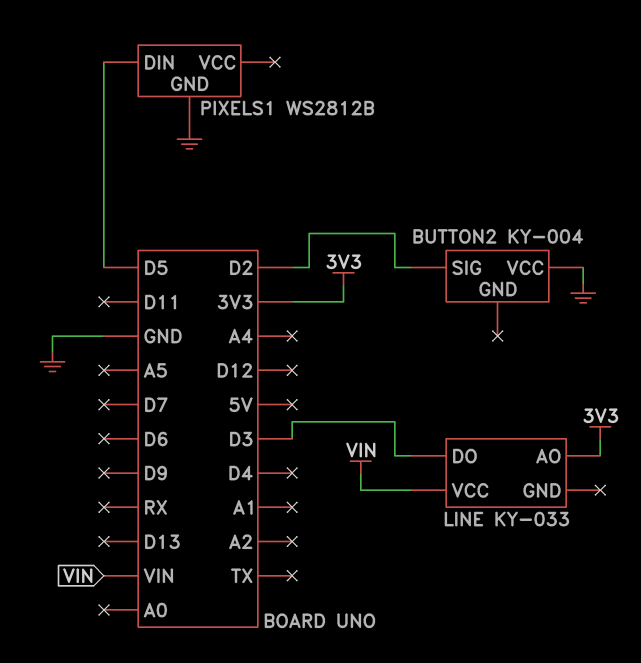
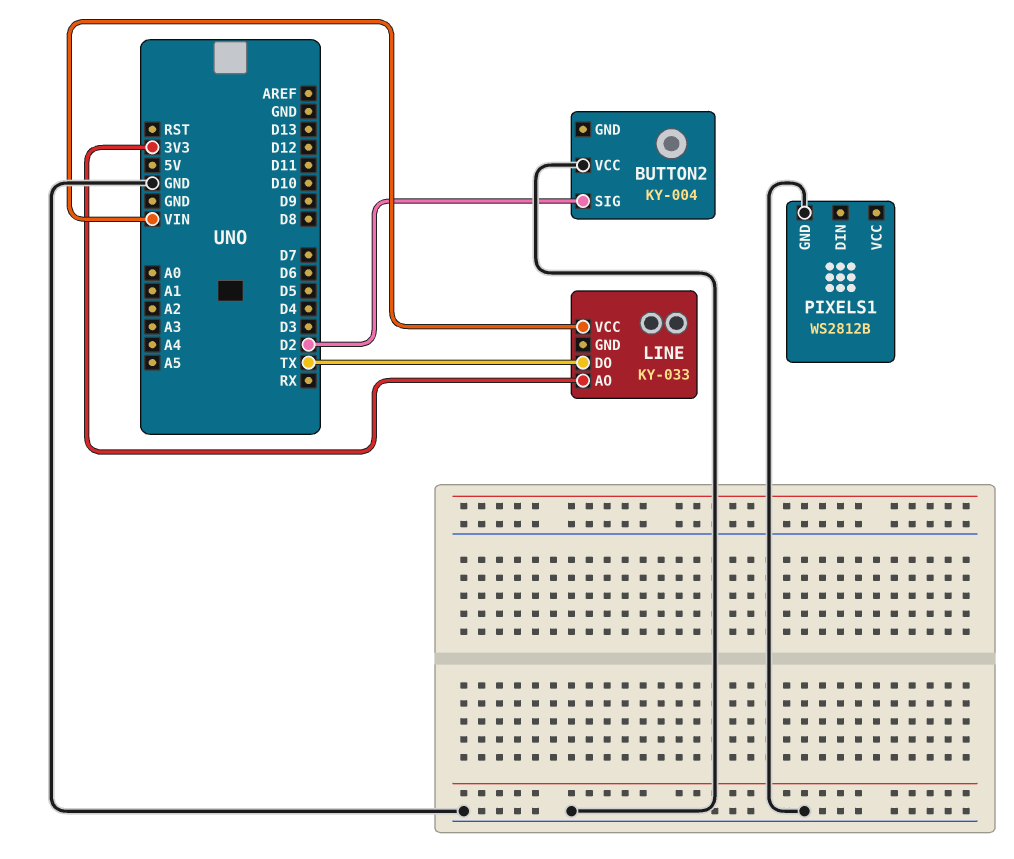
LINE pin DO: D3 -> TX
PIXELS1 pin DIN: D5 -> none

